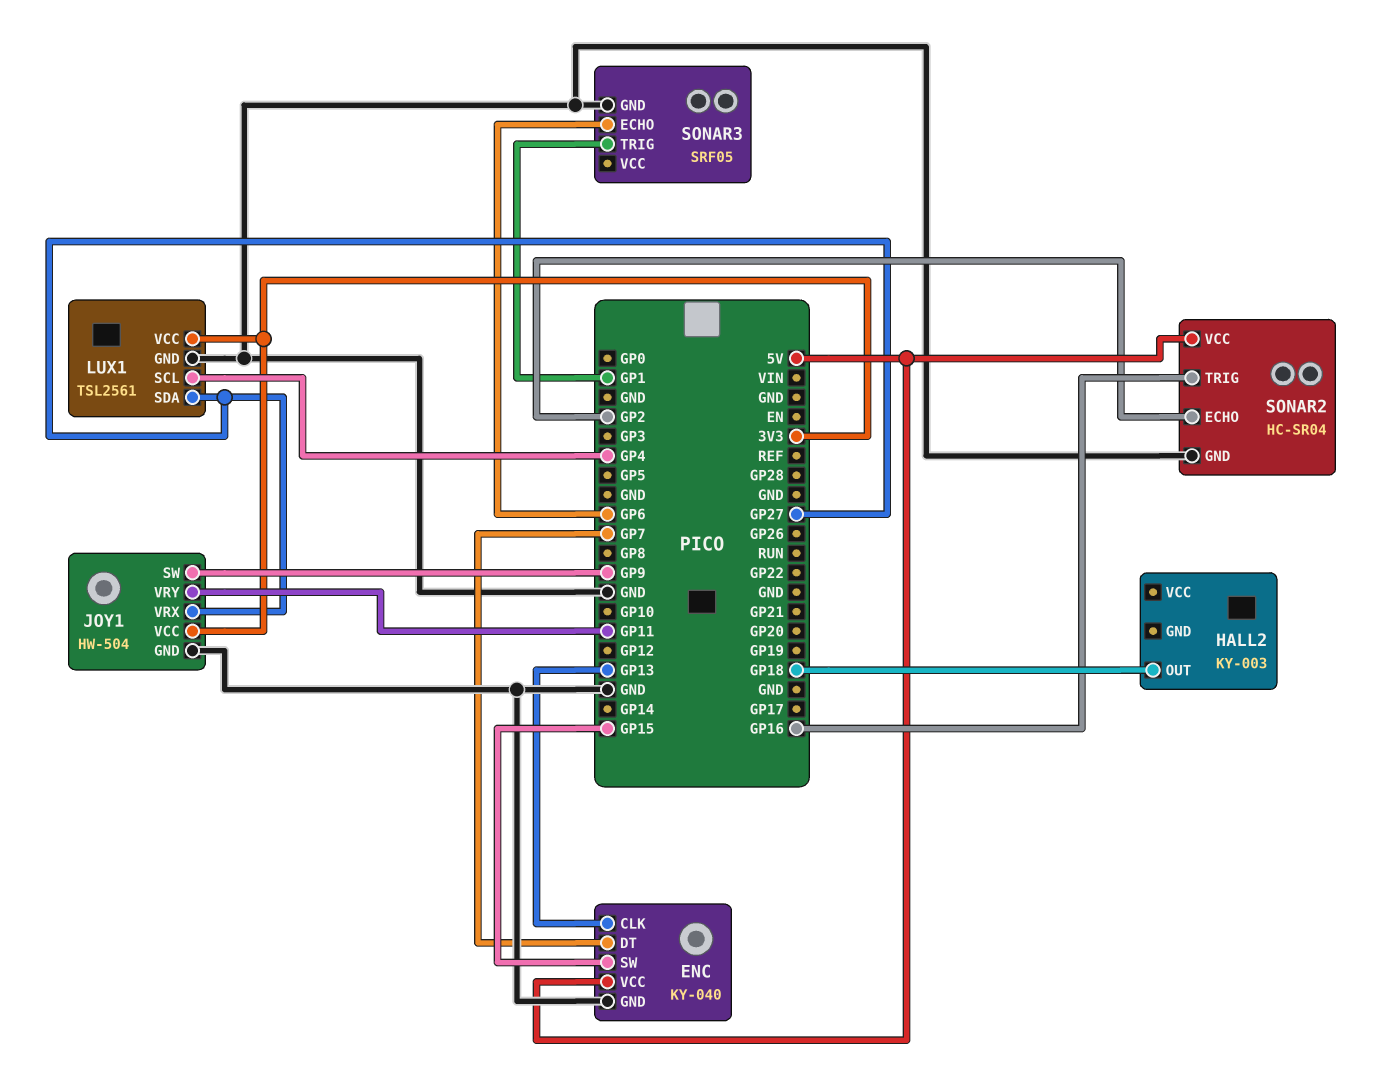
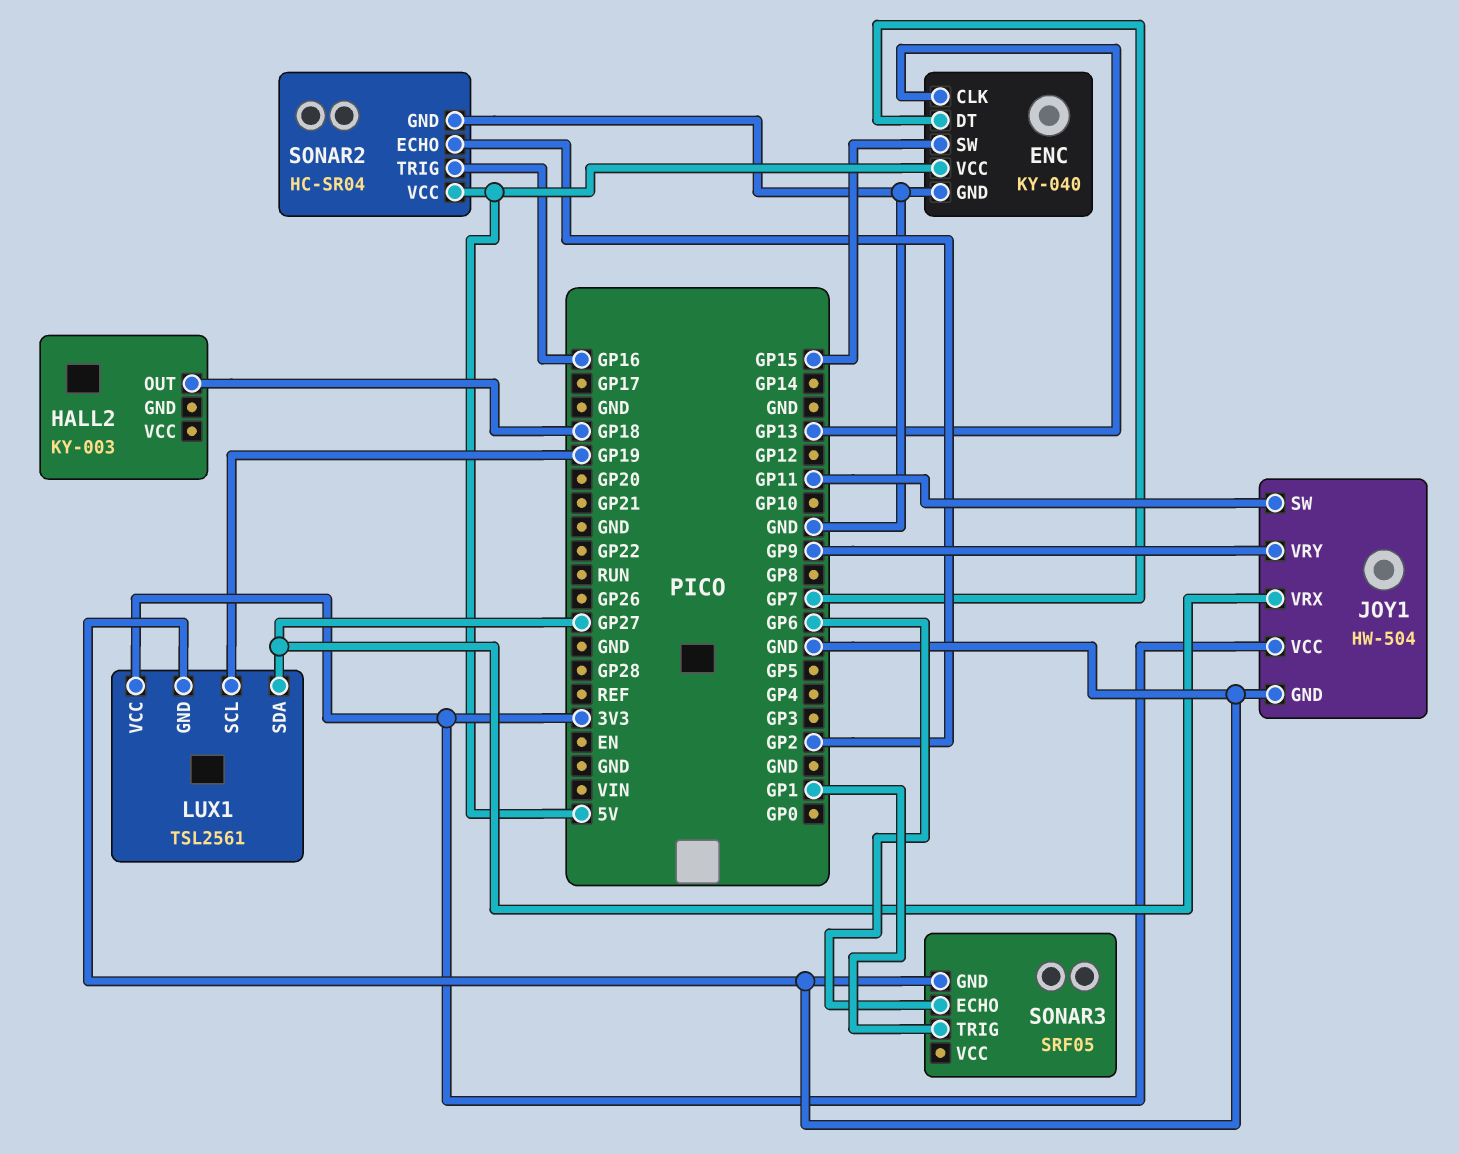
JOY1 pin SW: GP9 -> GP11
JOY1 pin VRY: GP11 -> GP9
LUX1 pin SCL: GP4 -> GP19

